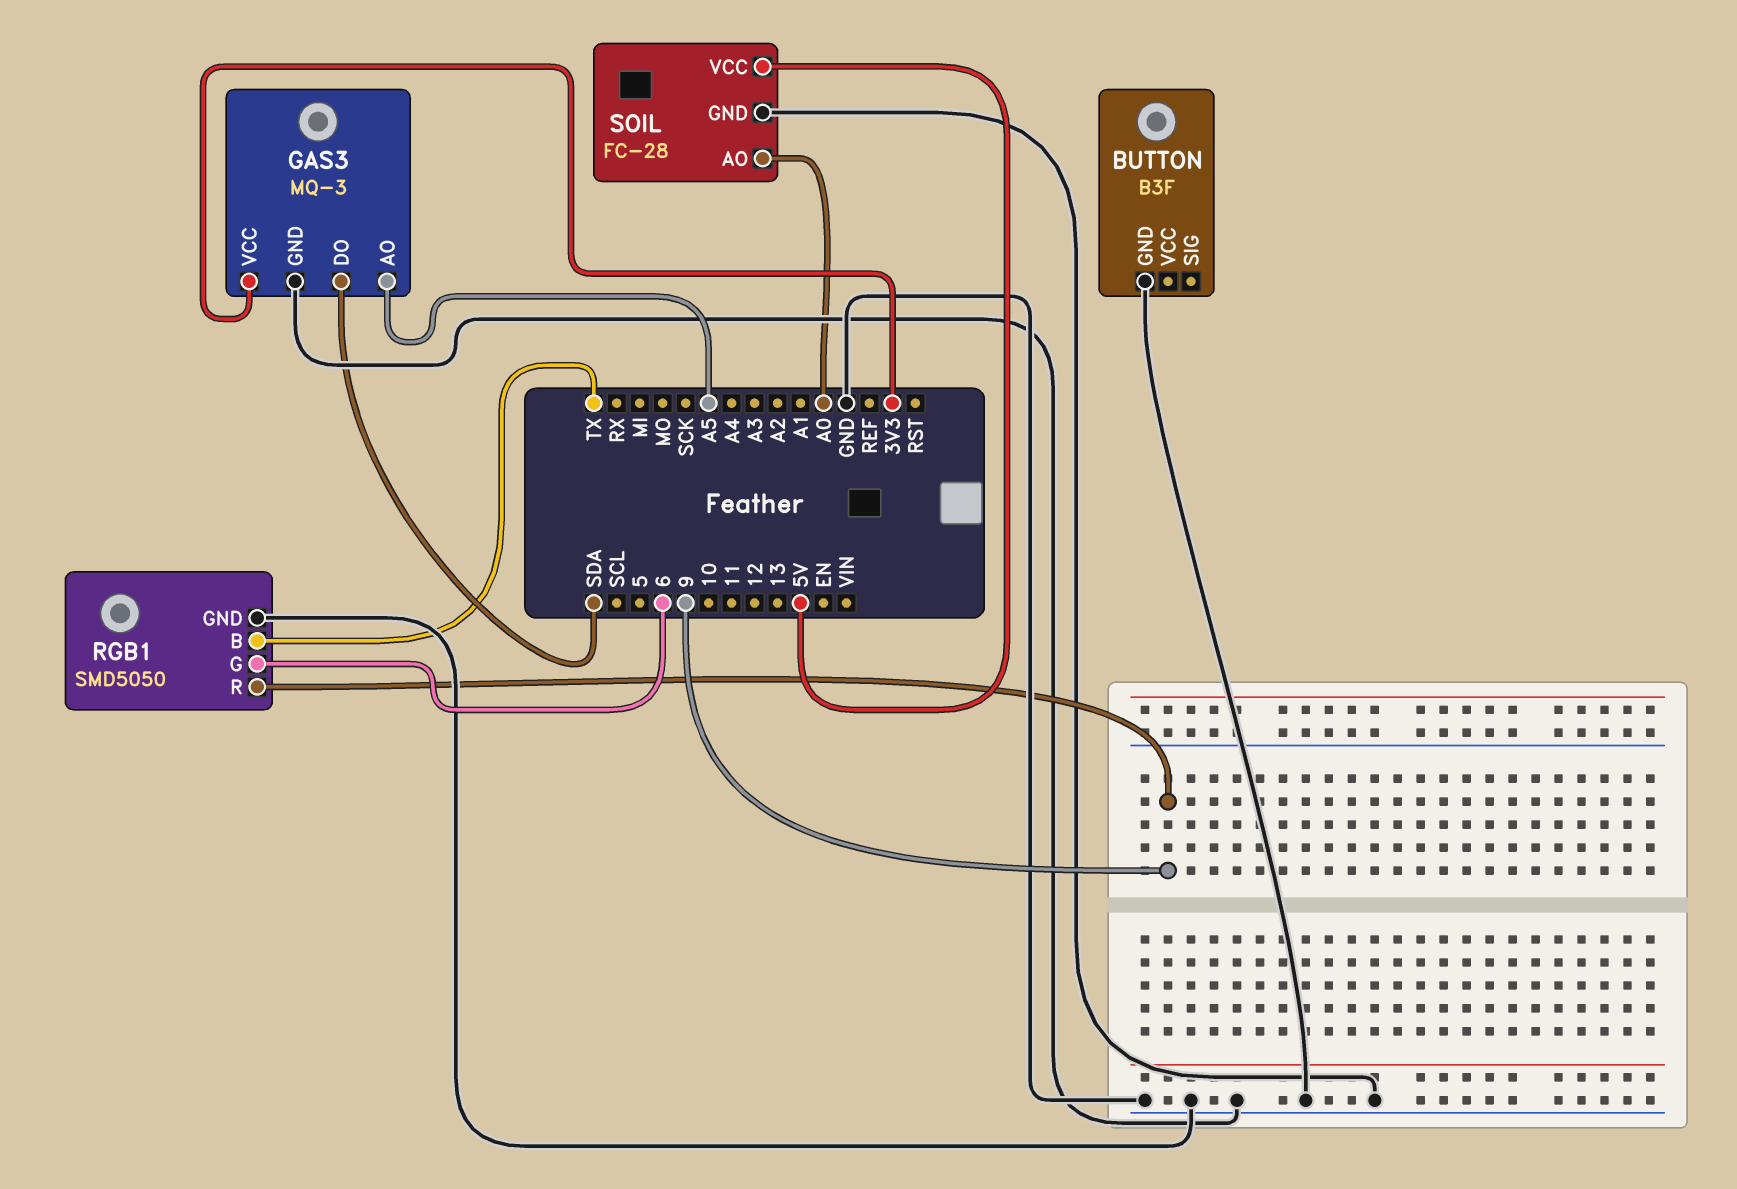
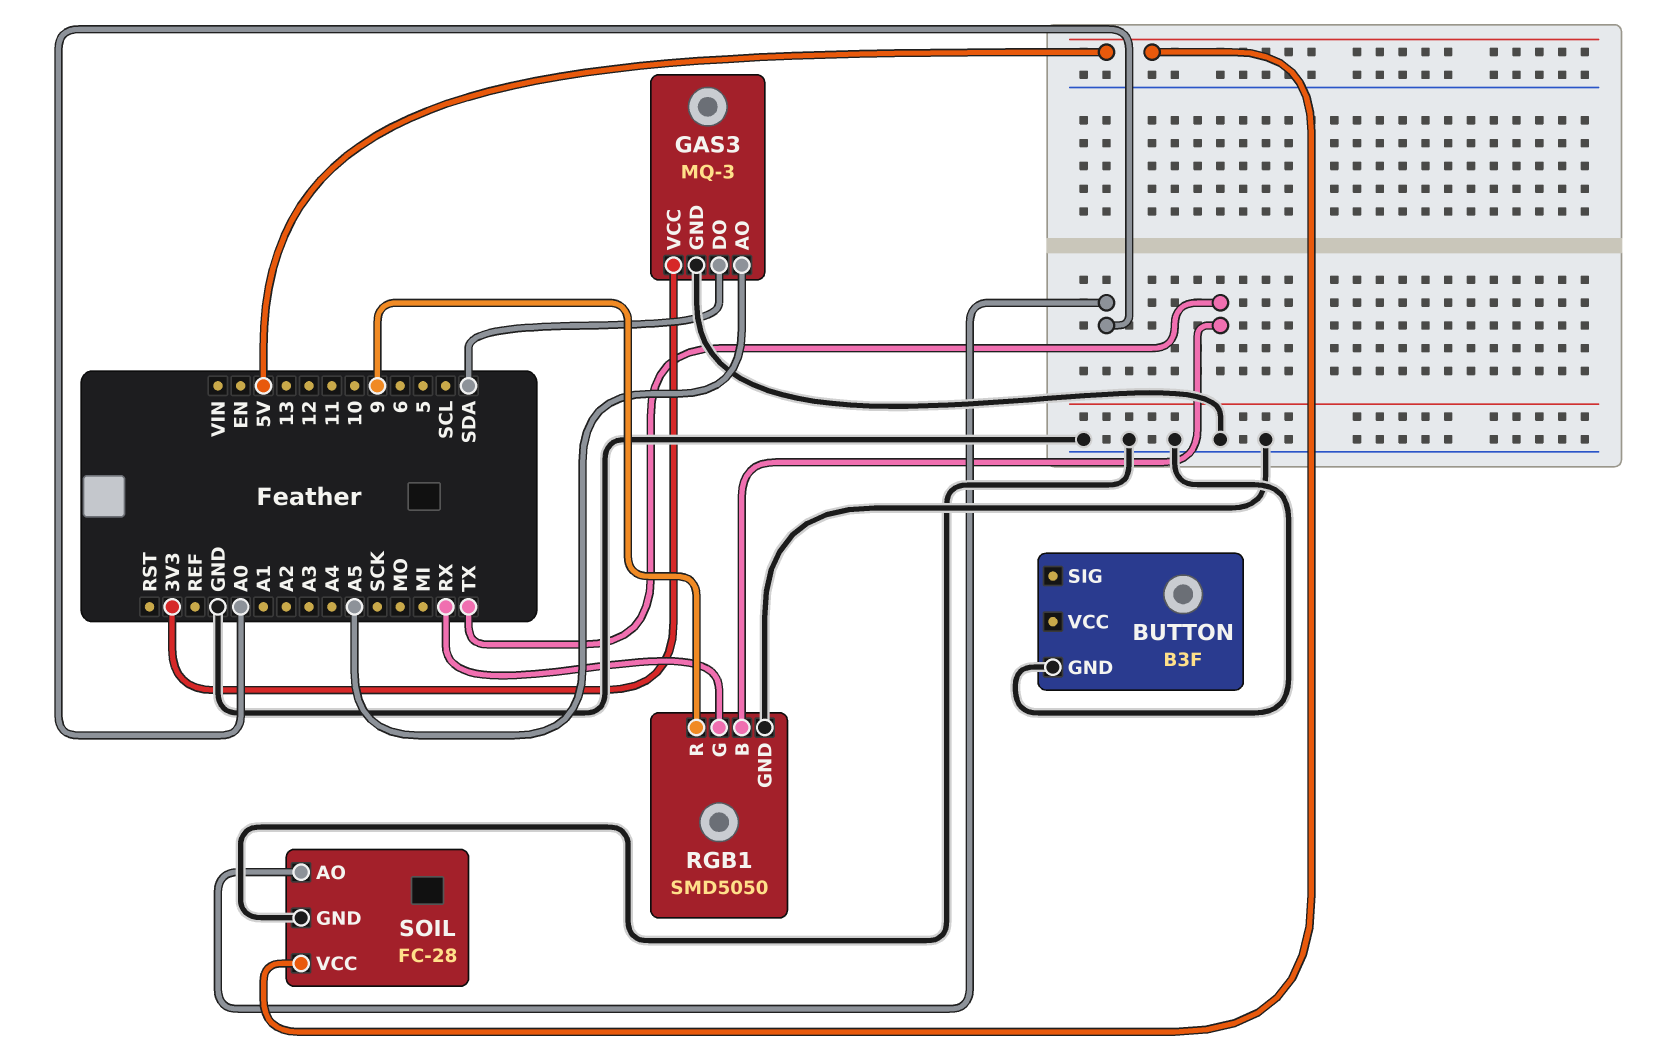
RGB1 pin G: 6 -> RX

